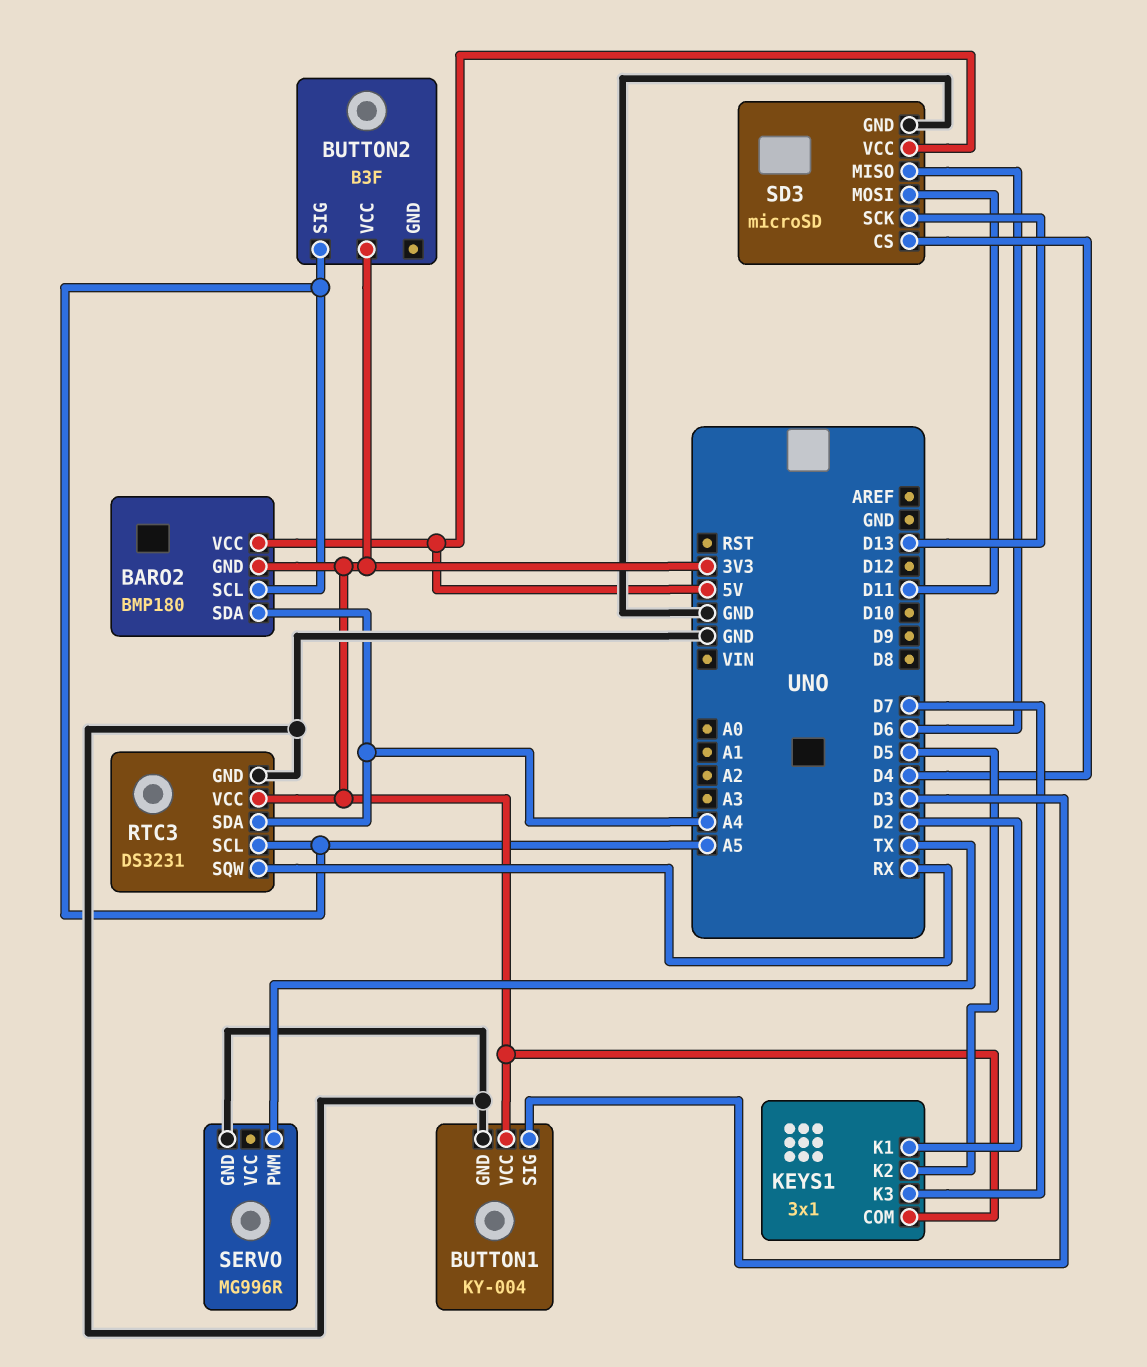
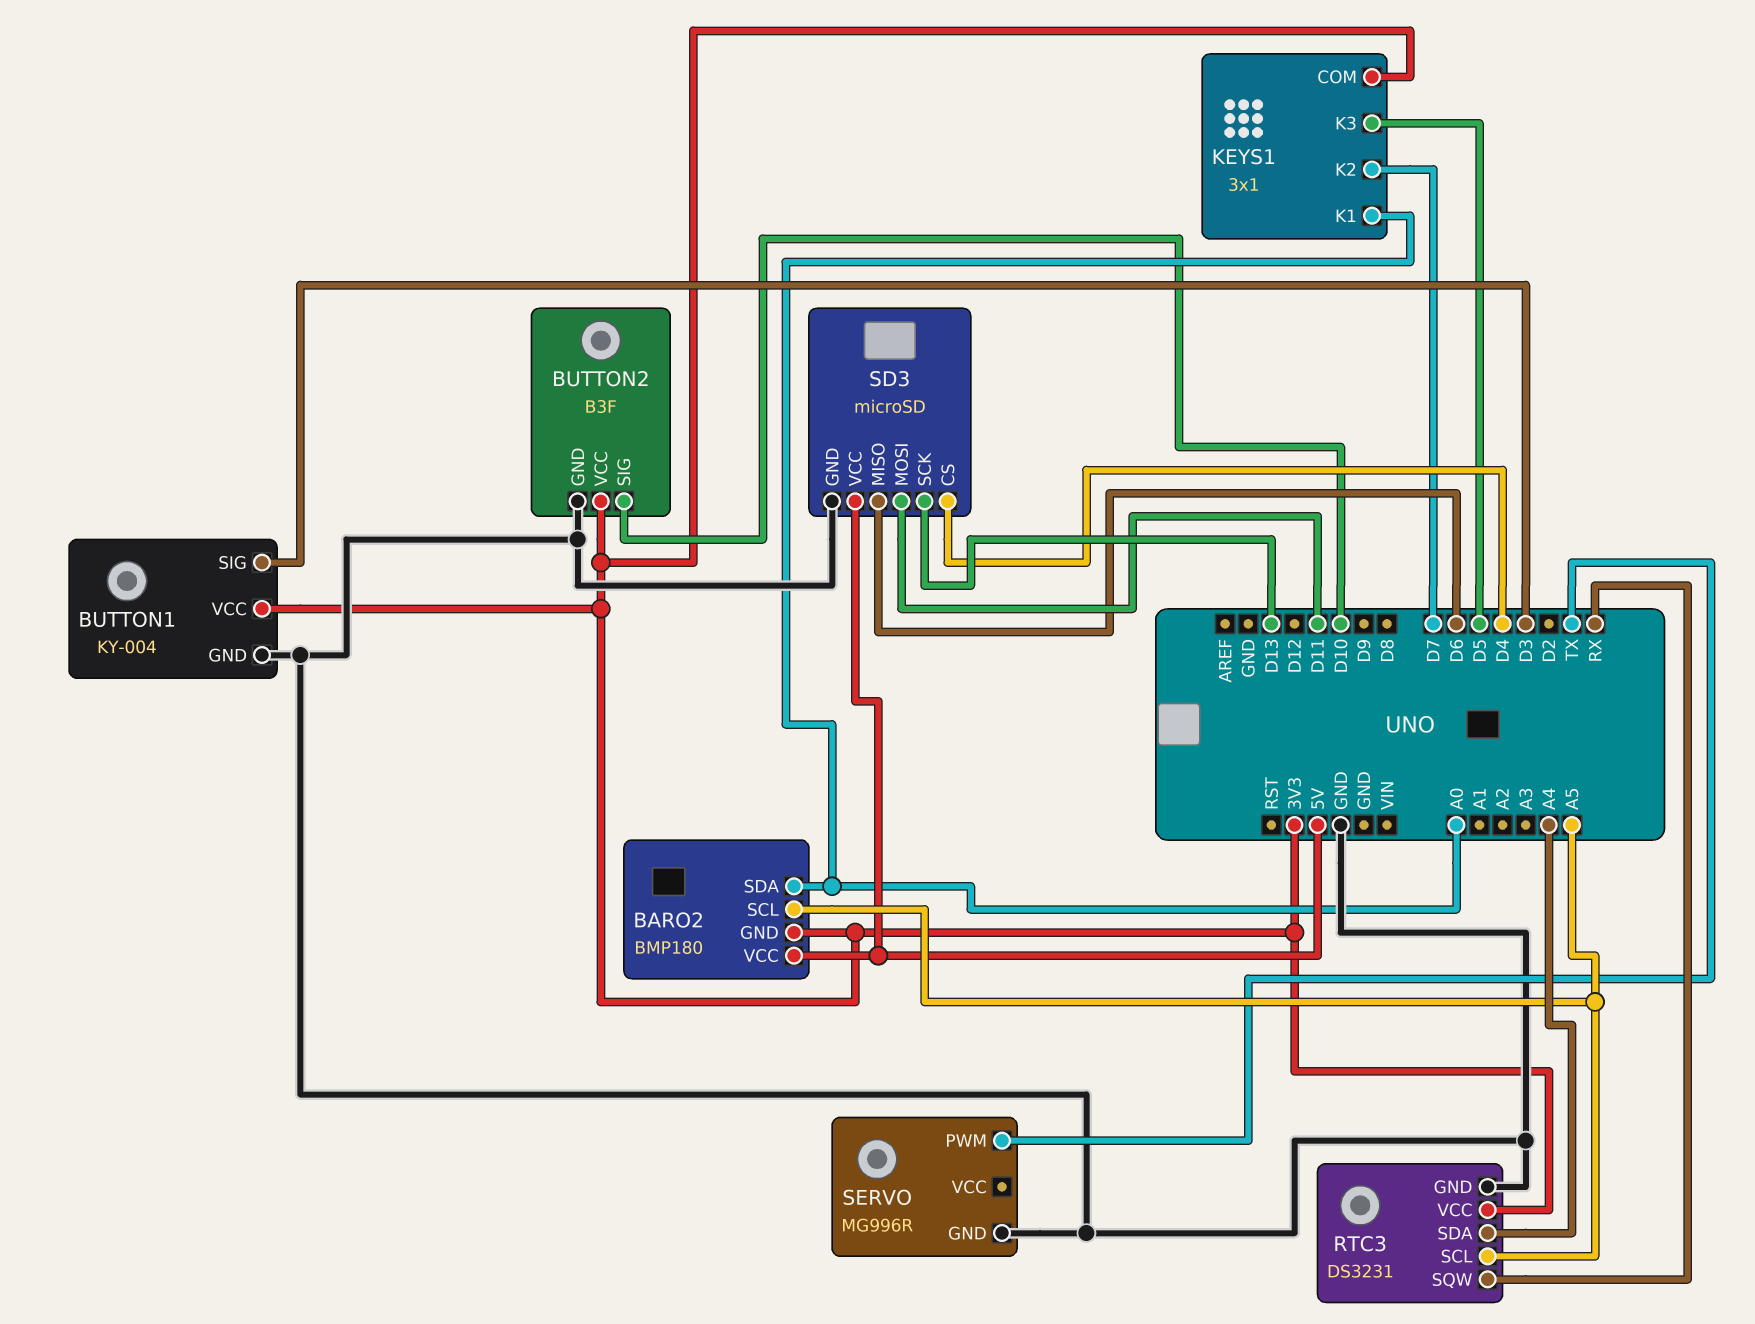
BARO2 pin SDA: A4 -> A0
BUTTON2 pin GND: none -> GND
BUTTON2 pin SIG: A5 -> D10
KEYS1 pin K1: D2 -> A0
KEYS1 pin K2: D5 -> D7
KEYS1 pin K3: D7 -> D5

